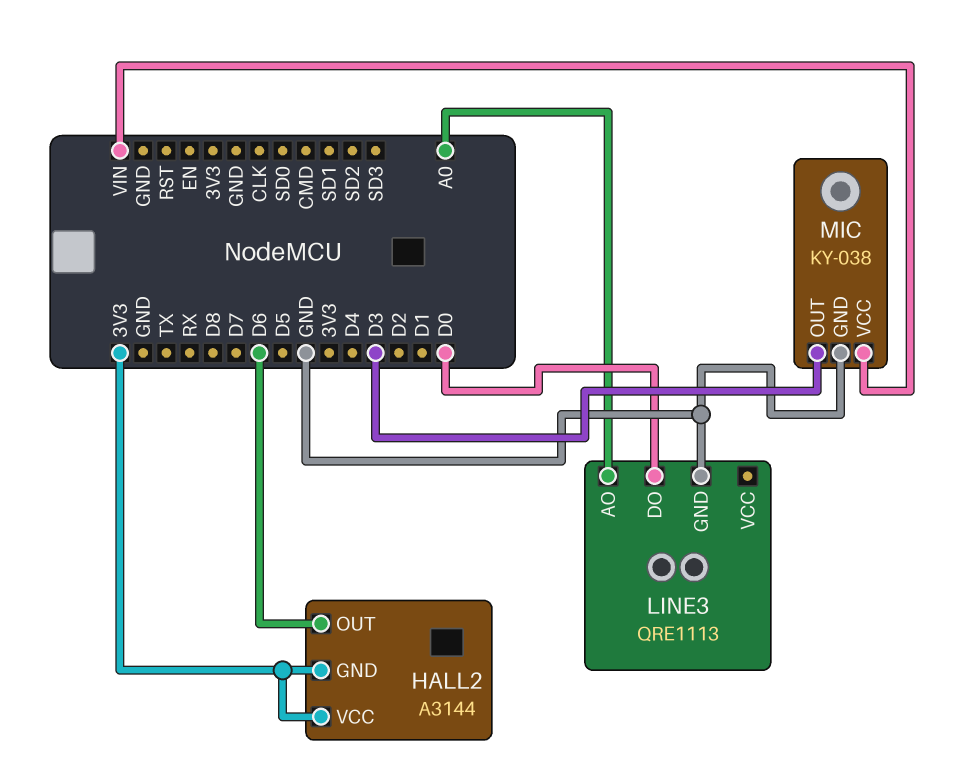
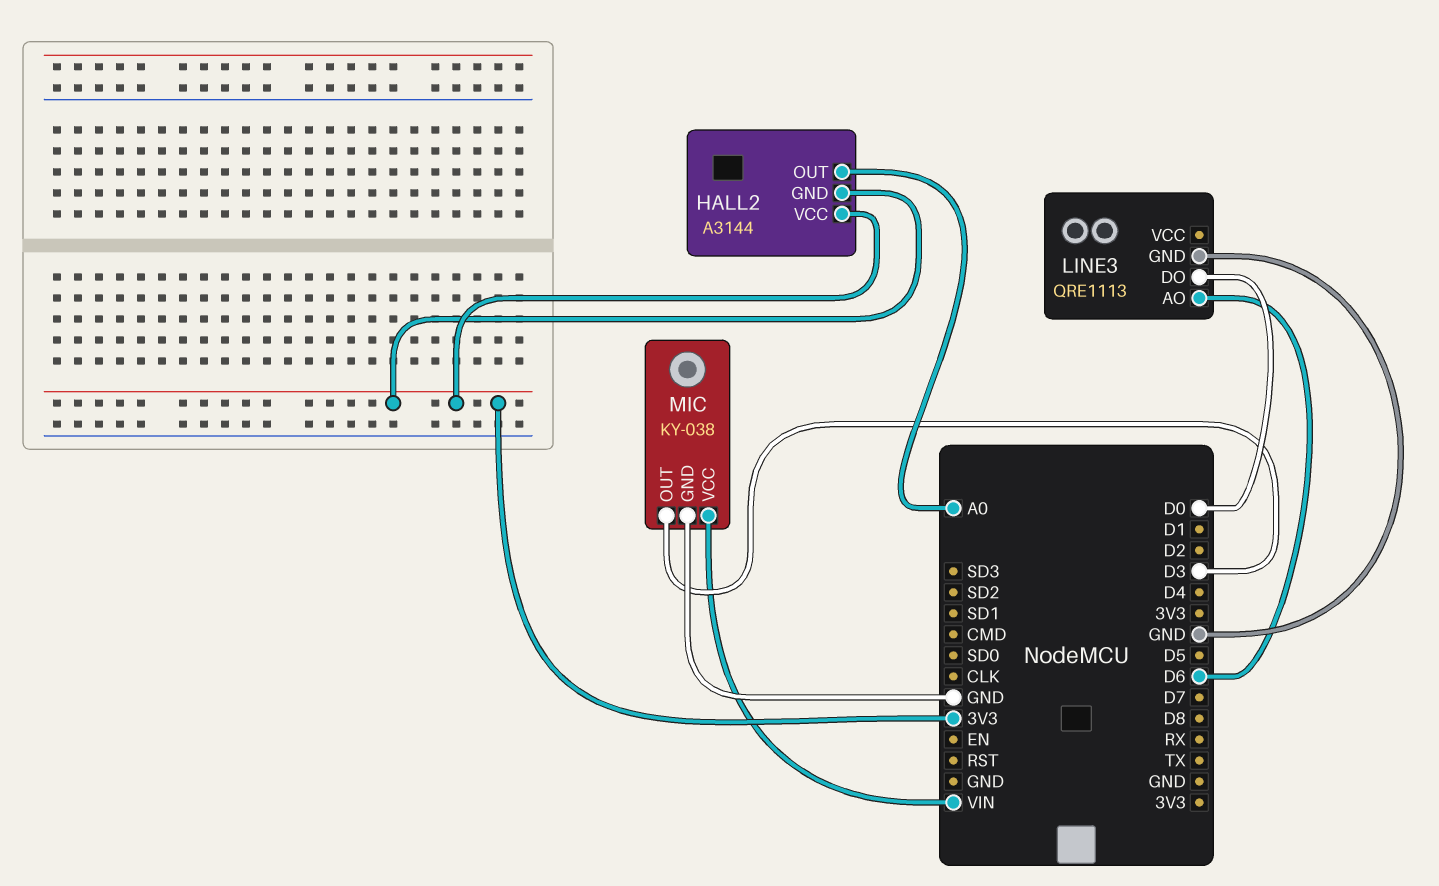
HALL2 pin OUT: D6 -> A0
LINE3 pin AO: A0 -> D6

